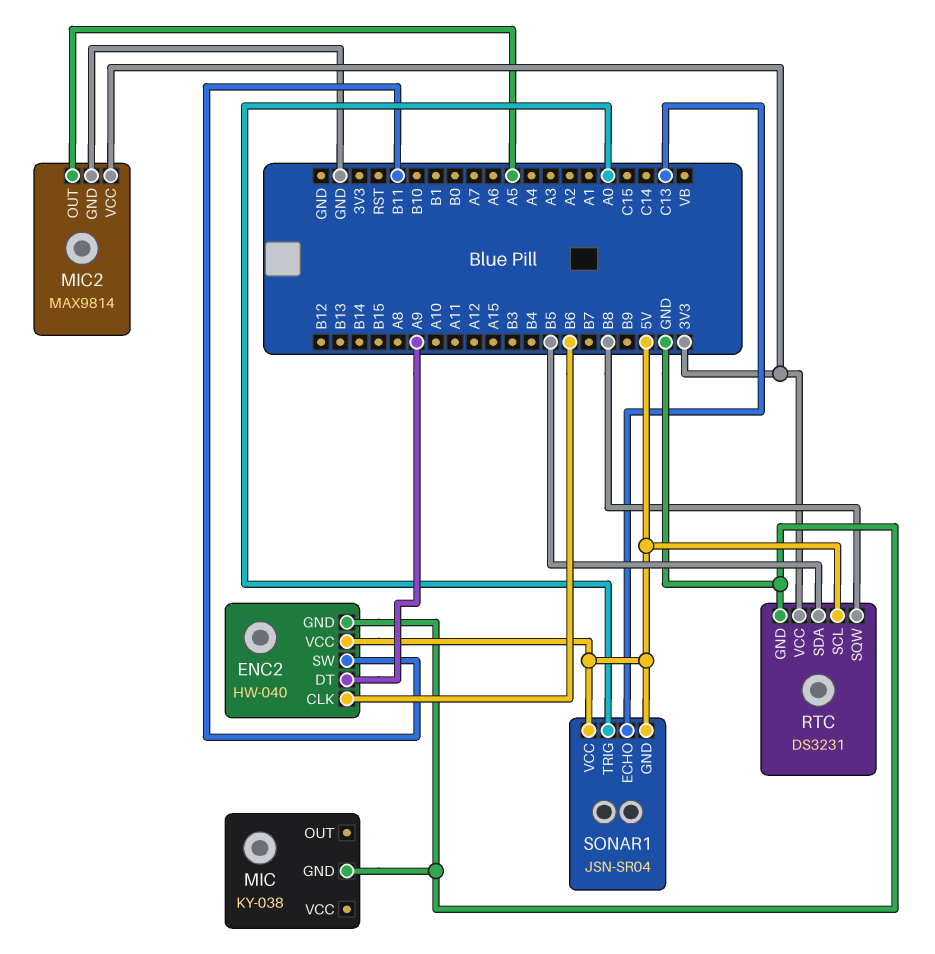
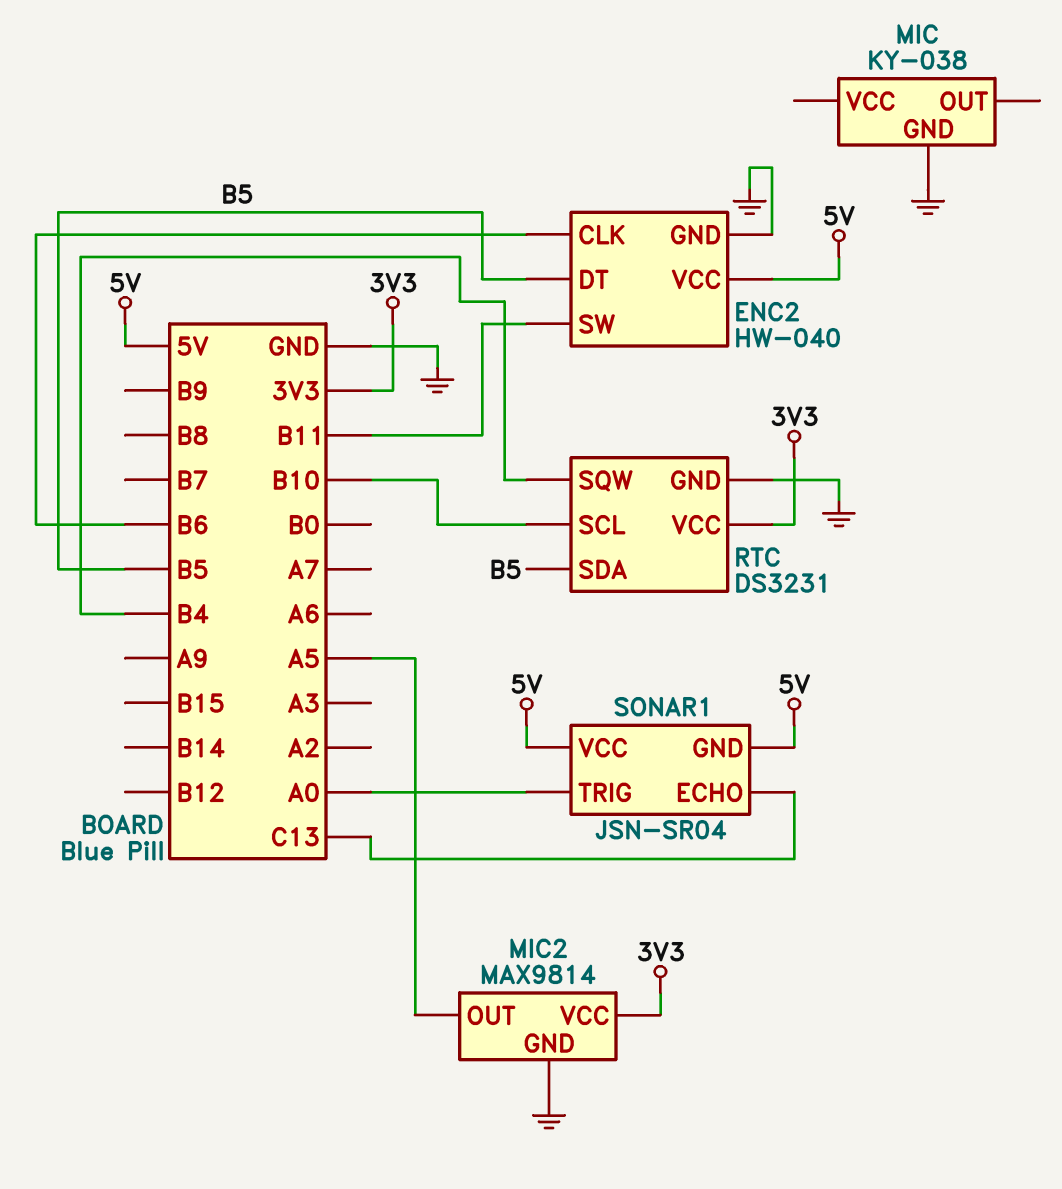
ENC2 pin DT: A9 -> B5
RTC pin SCL: 5V -> B10
RTC pin SQW: B8 -> B4

